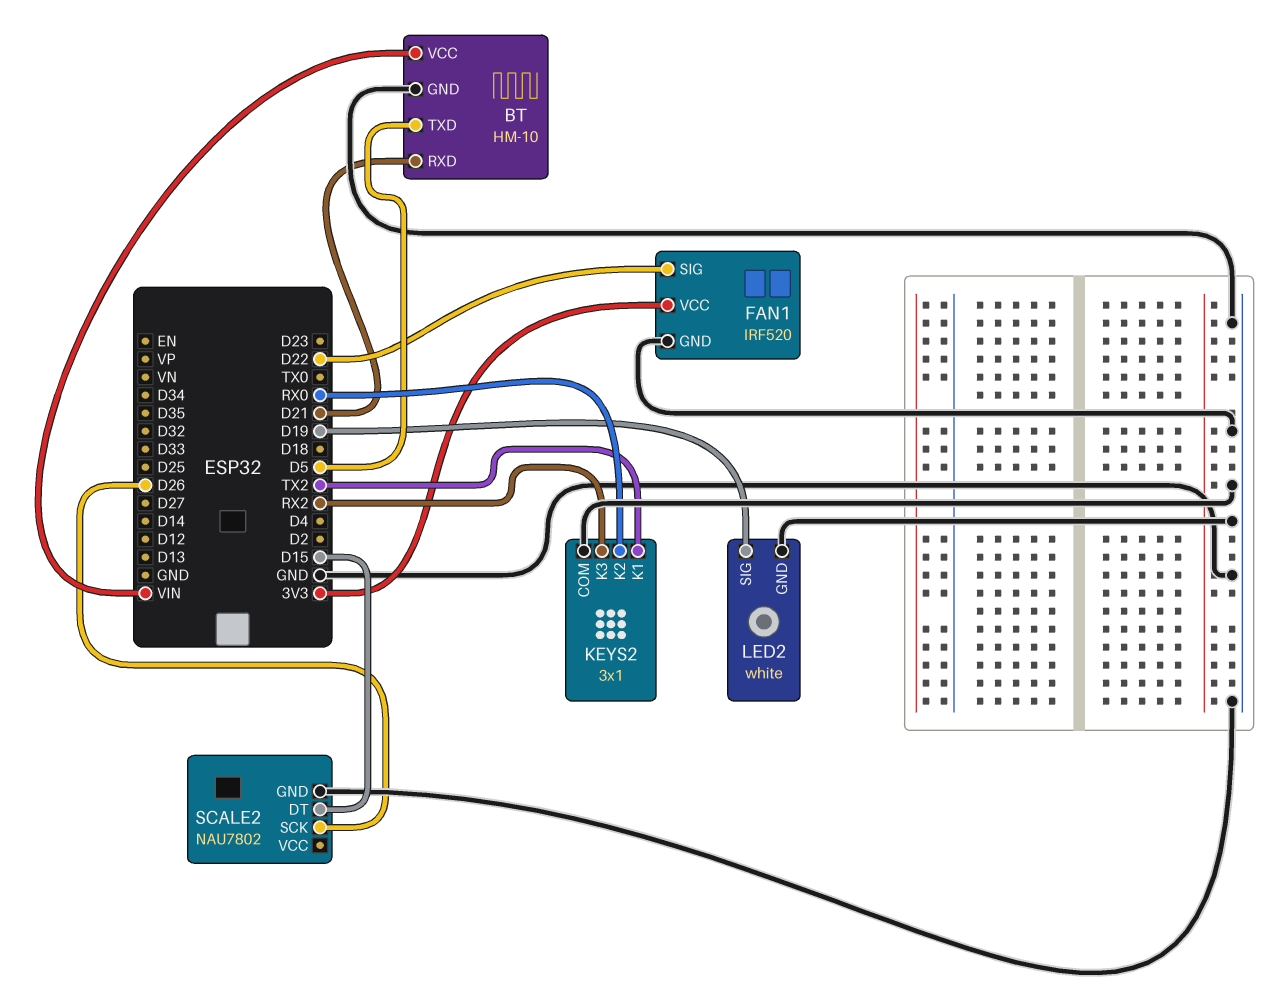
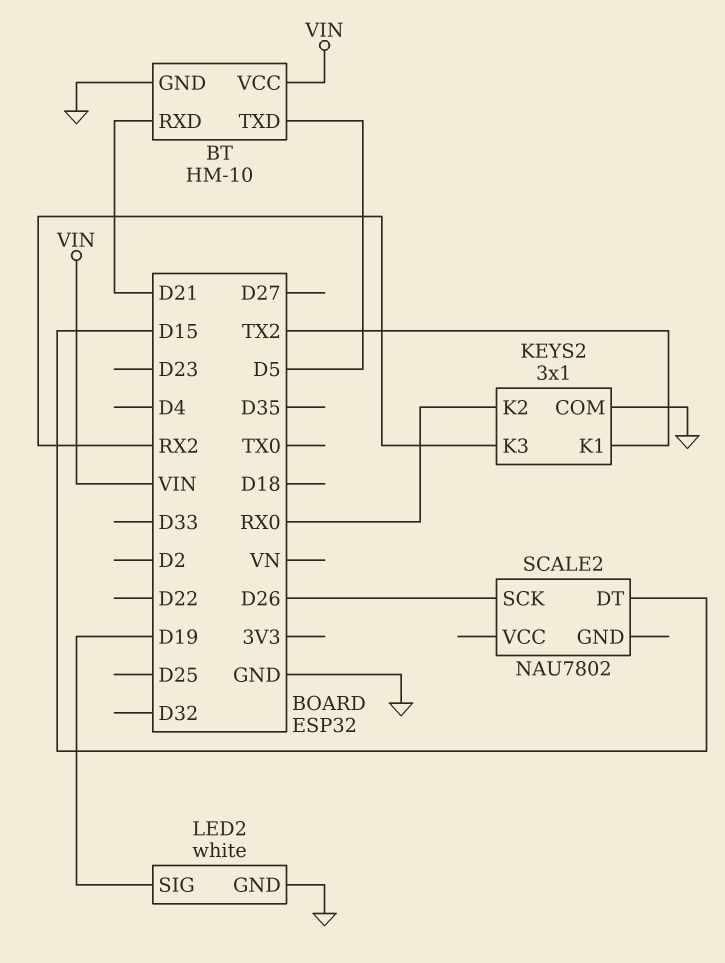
FAN1: IRF520 -> none
FAN1 pin GND: GND -> none
FAN1 pin SIG: D22 -> none
FAN1 pin VCC: 3V3 -> none
SCALE2 pin GND: GND -> none

